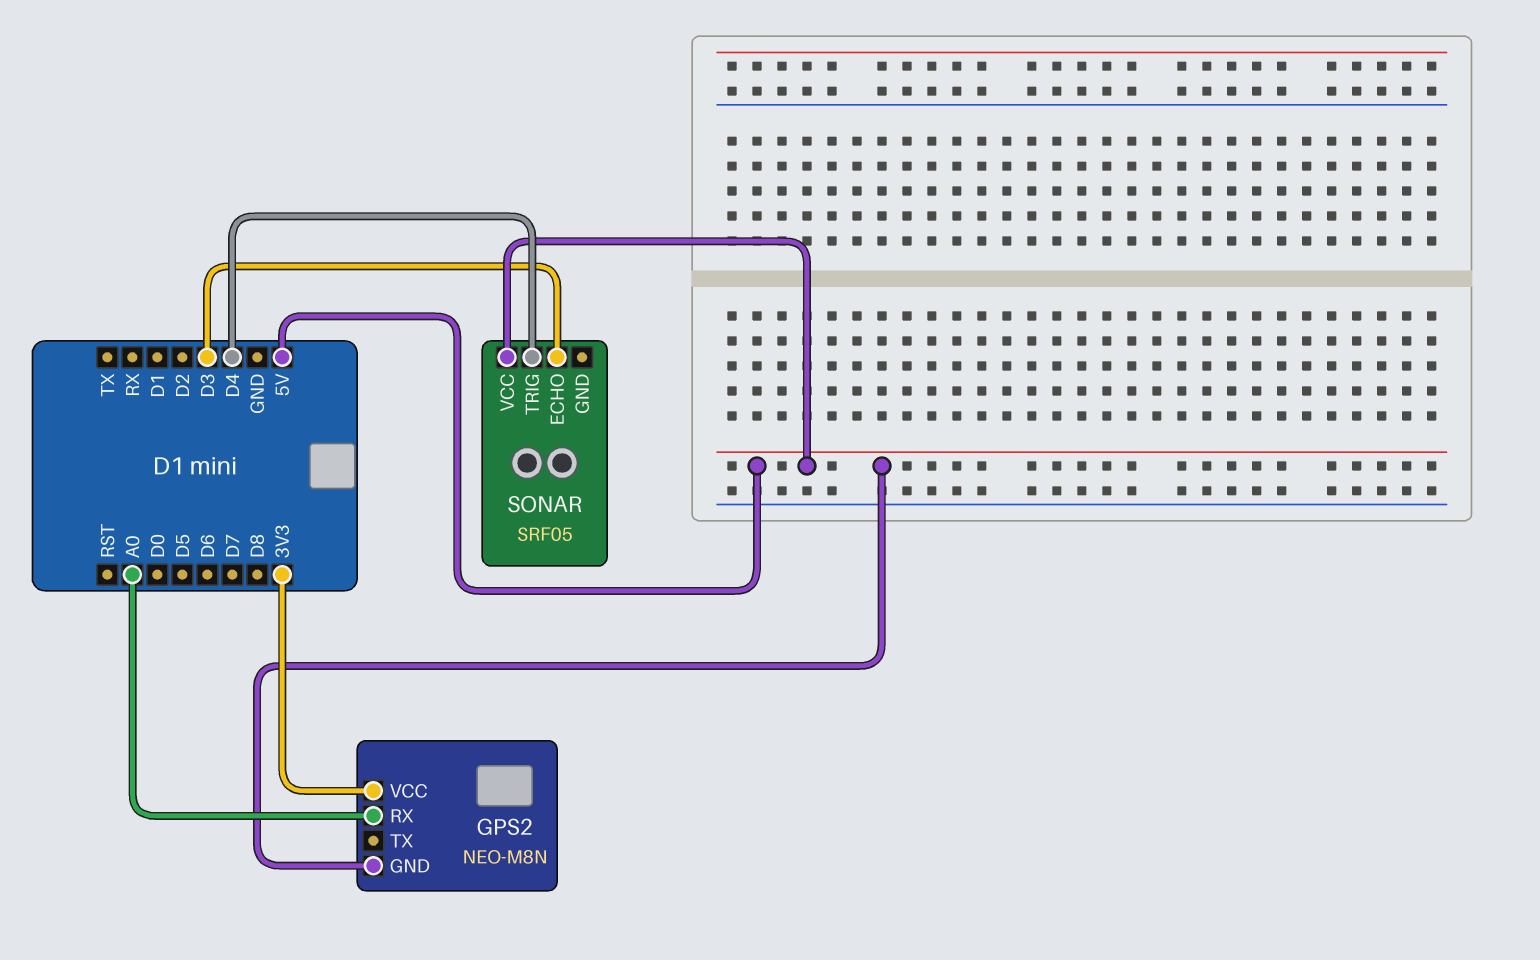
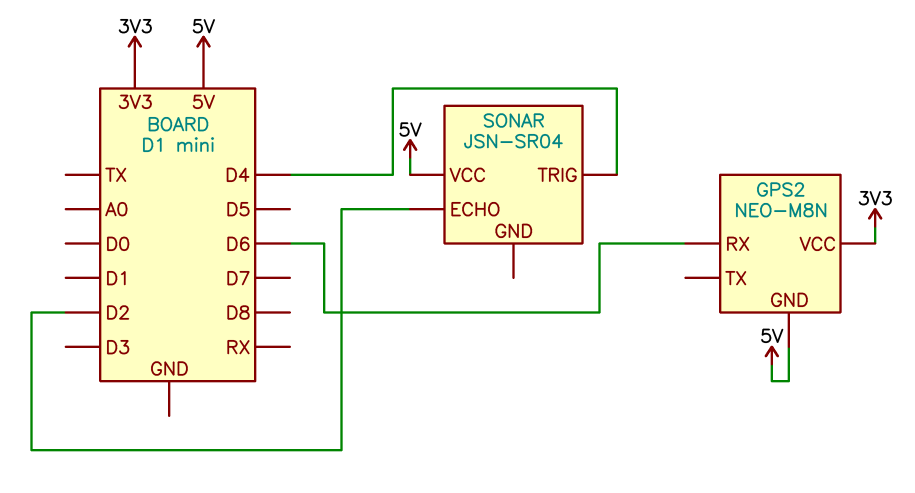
GPS2 pin RX: A0 -> D6
SONAR: SRF05 -> JSN-SR04
SONAR pin ECHO: D3 -> D2

